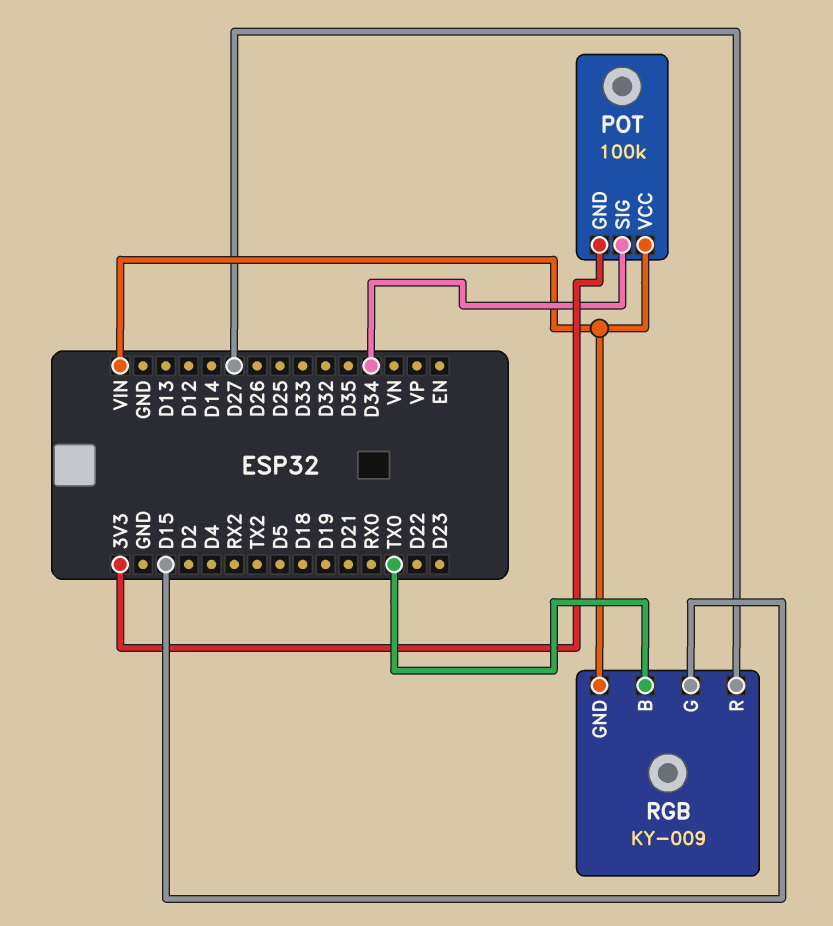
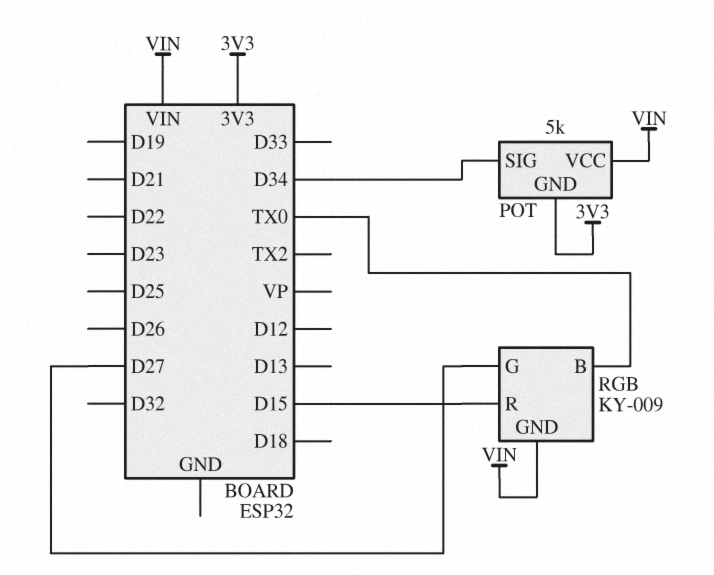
POT: 100k -> 5k
RGB pin G: D15 -> D27
RGB pin R: D27 -> D15

